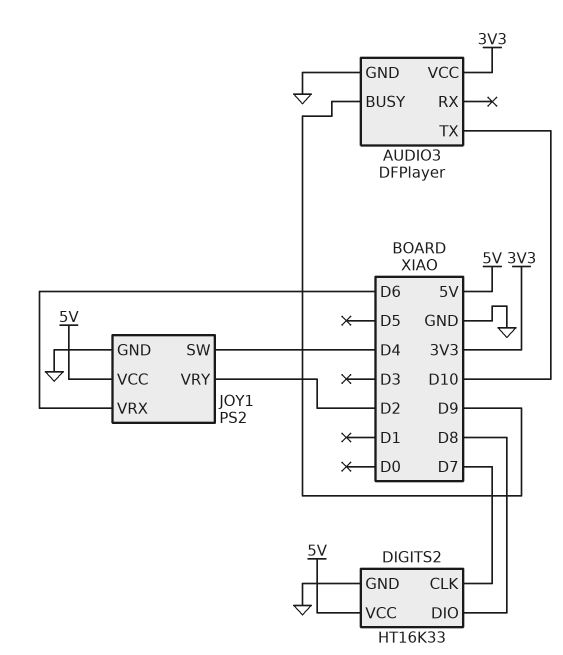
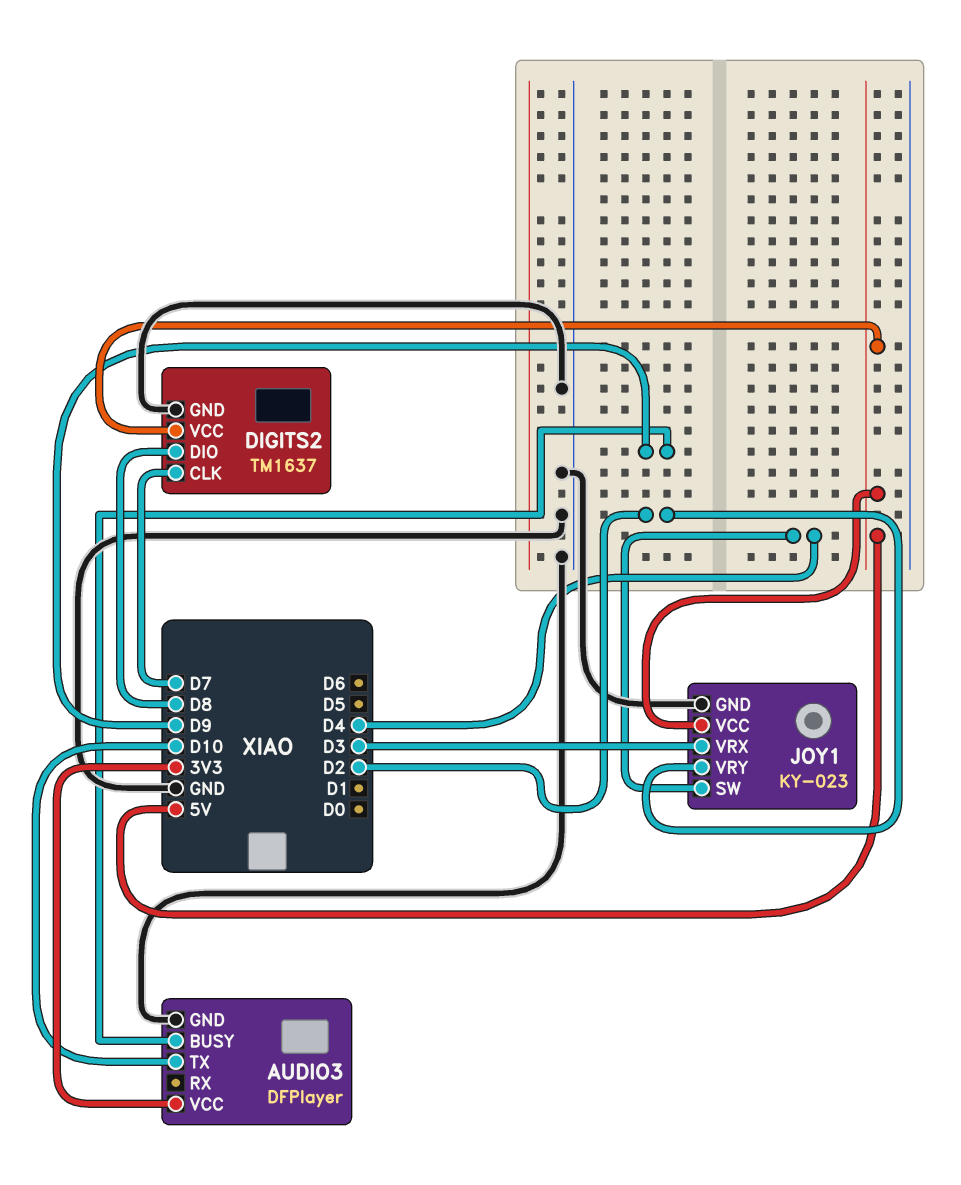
DIGITS2: HT16K33 -> TM1637
JOY1: PS2 -> KY-023
JOY1 pin VRX: D6 -> D3

